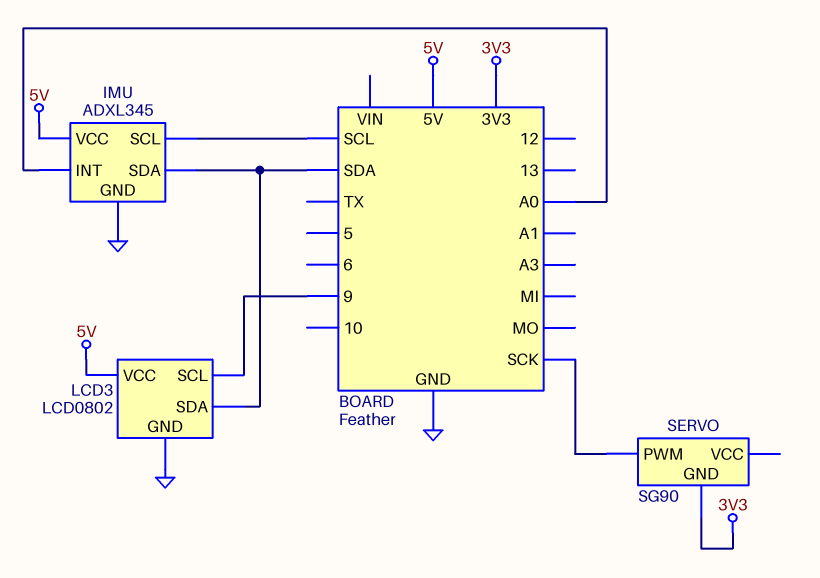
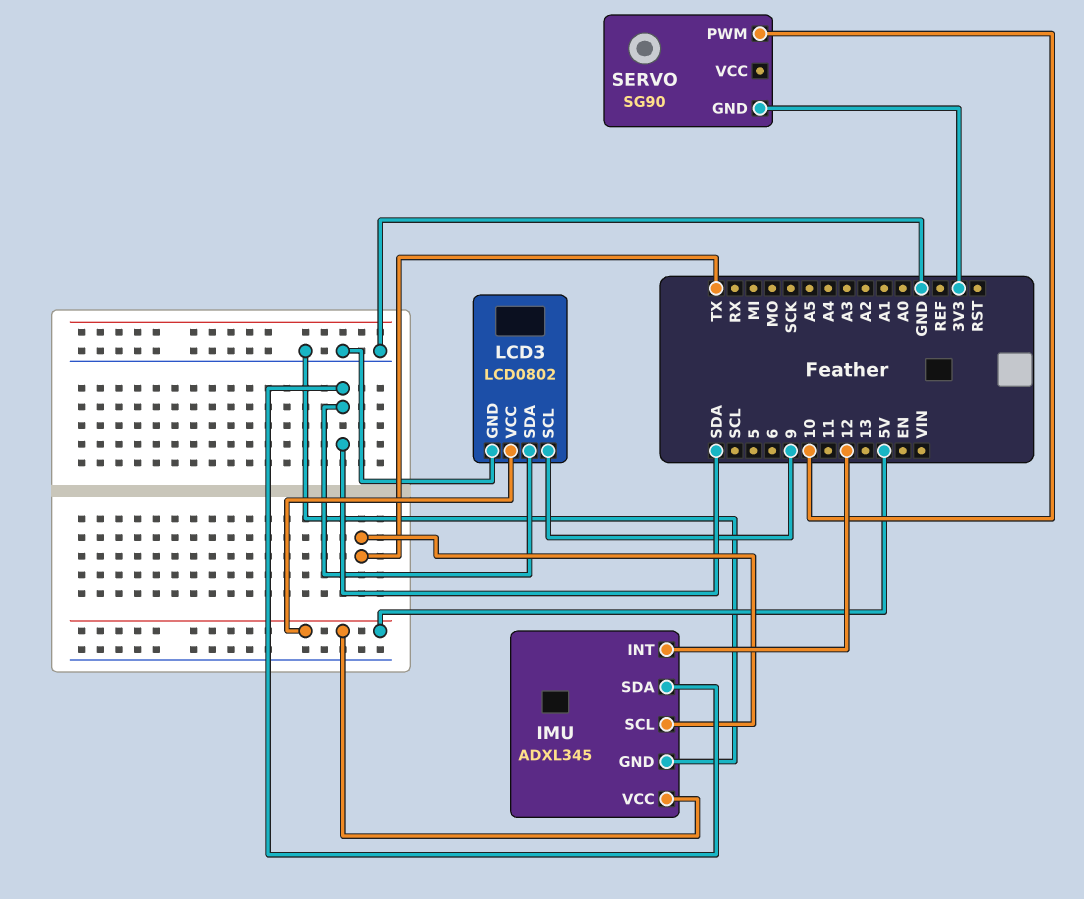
IMU pin INT: A0 -> 12
IMU pin SCL: SCL -> TX
SERVO pin PWM: SCK -> 10

